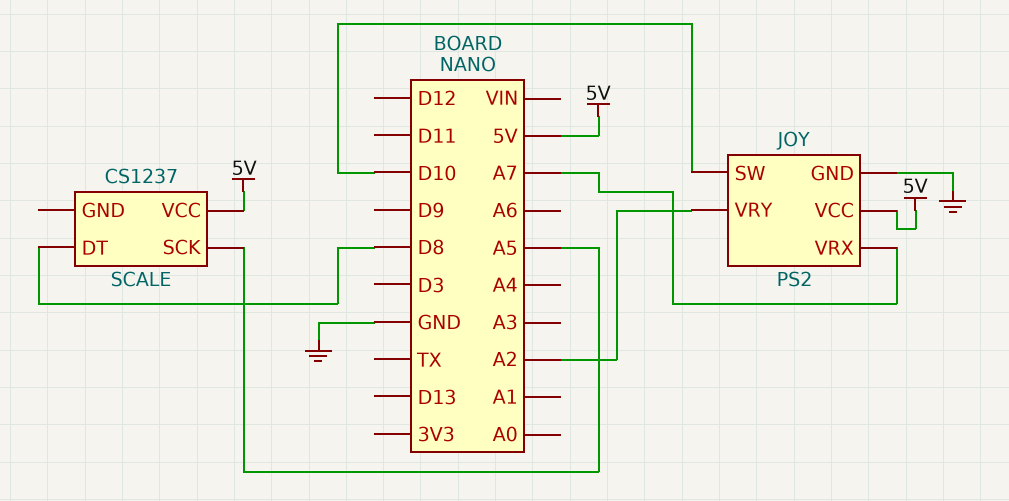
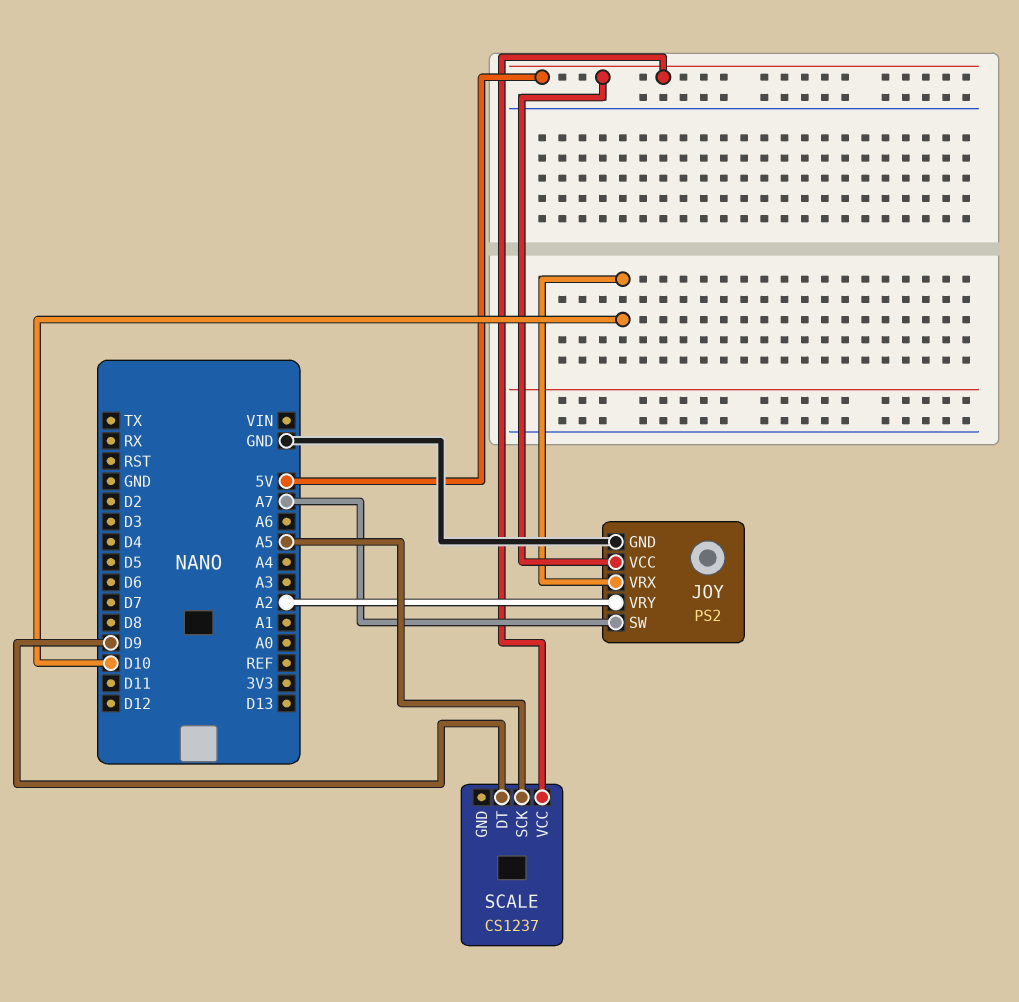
JOY pin SW: D10 -> A7
JOY pin VRX: A7 -> D10
SCALE pin DT: D8 -> D9

